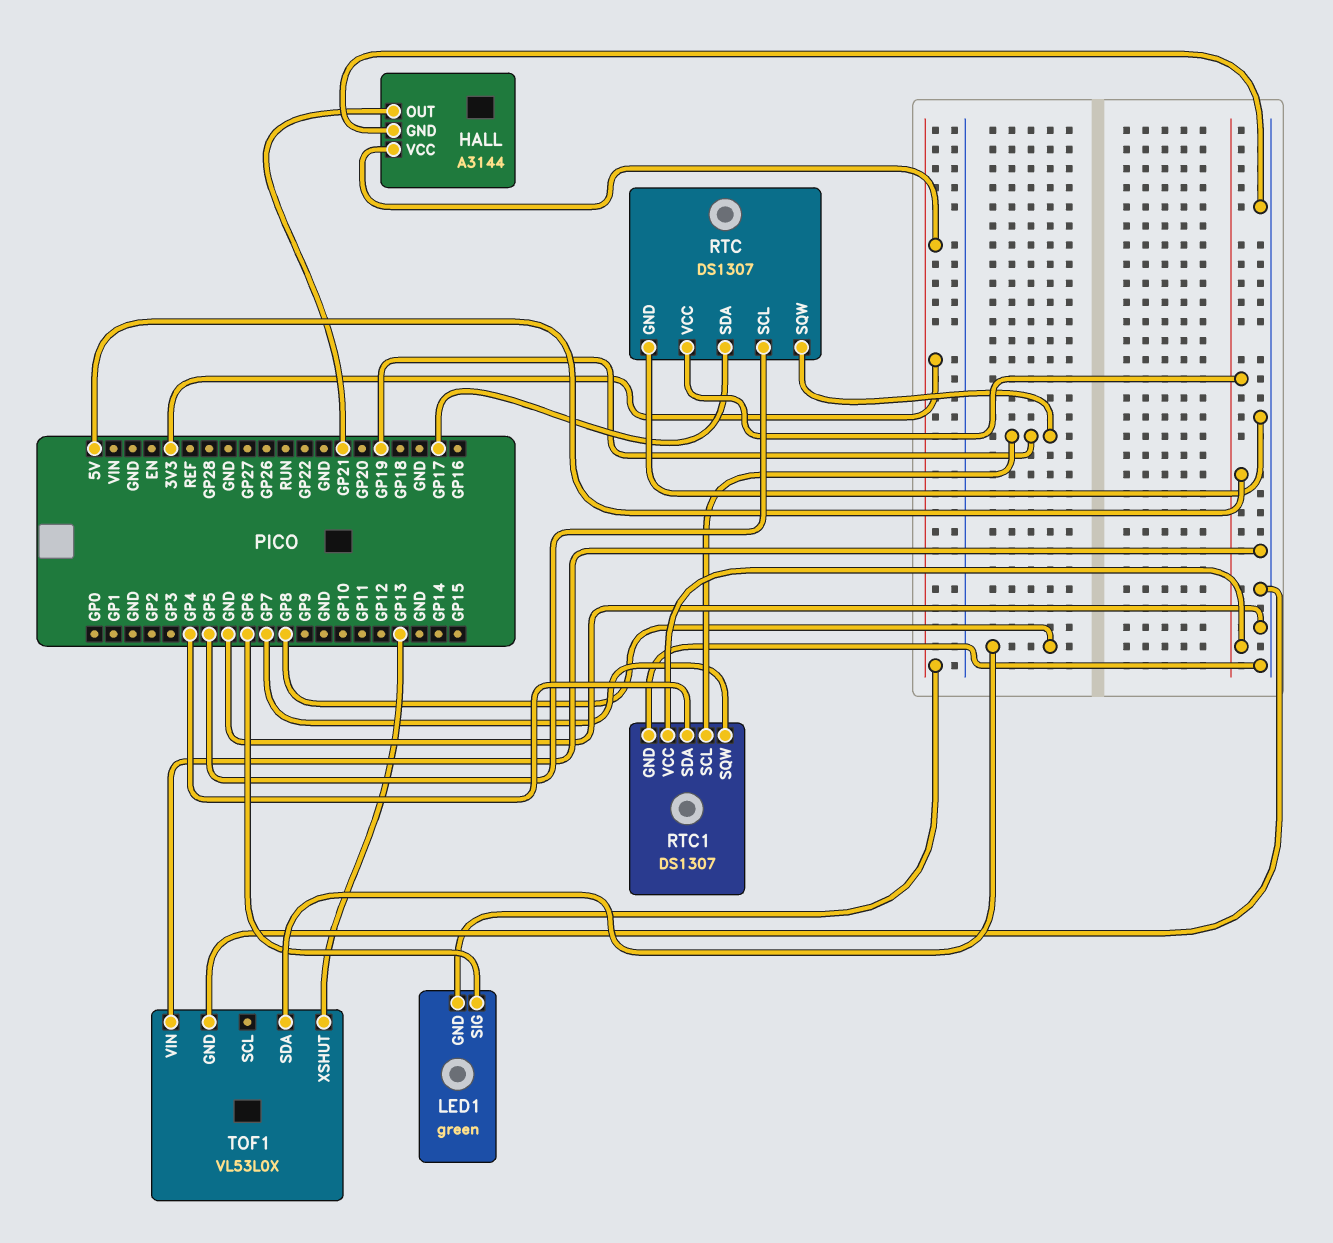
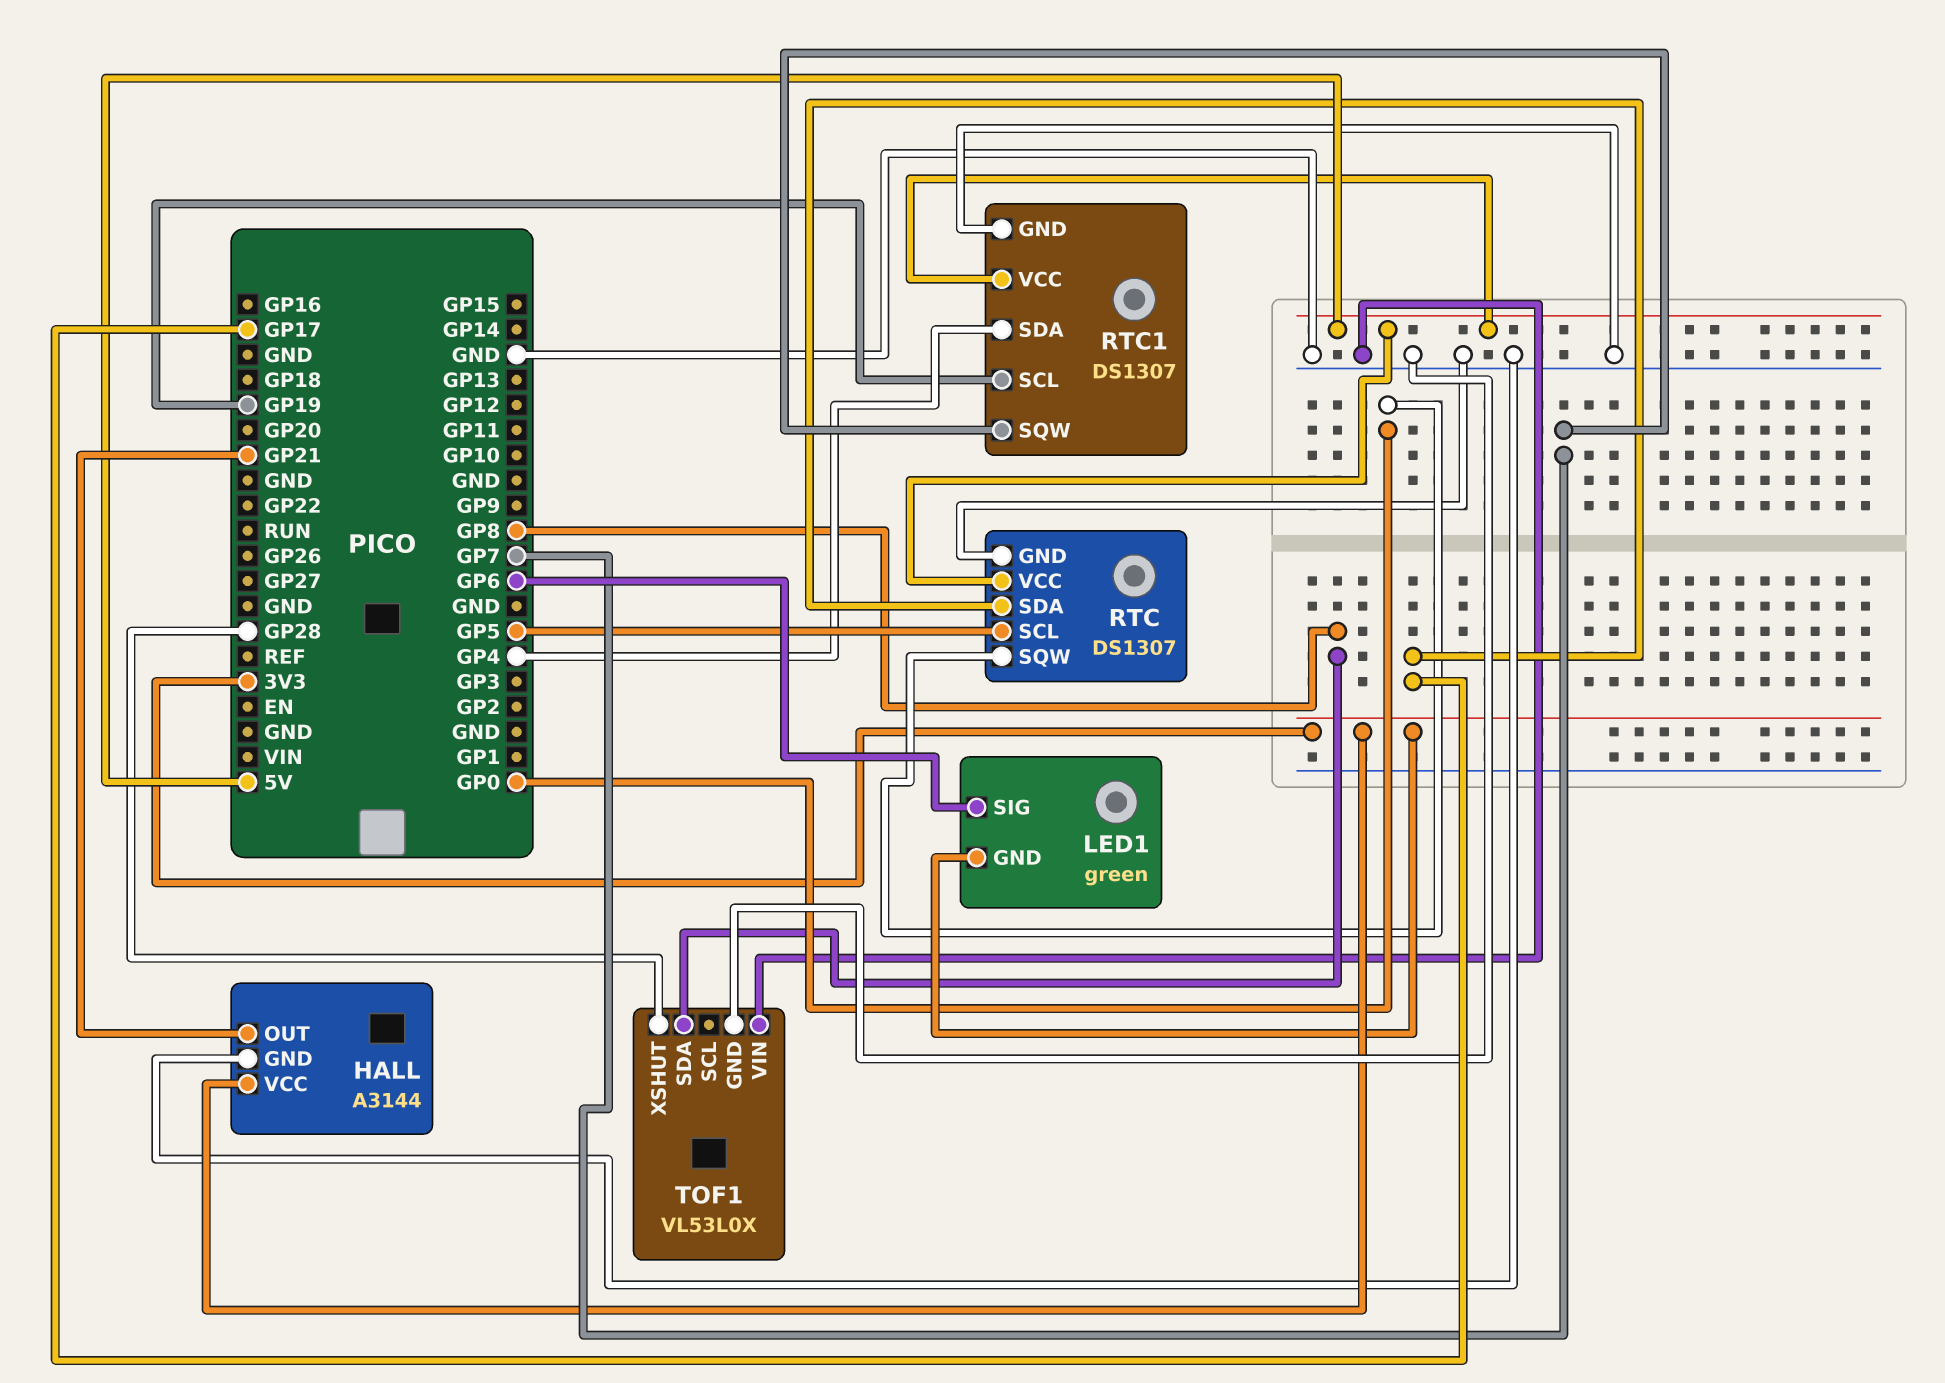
RTC pin SQW: GP19 -> GP0
TOF1 pin XSHUT: GP13 -> GP28

